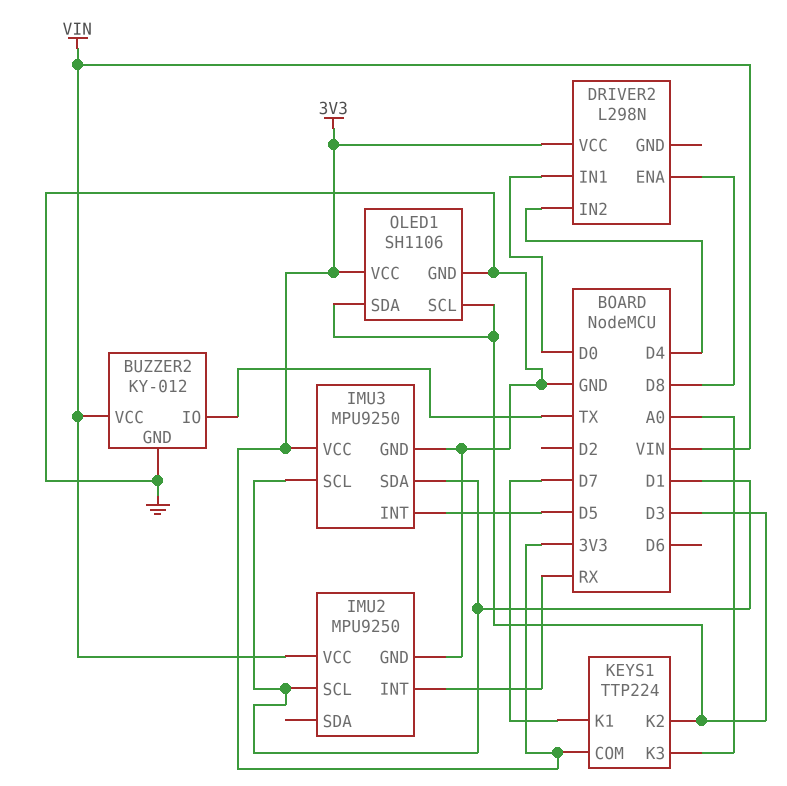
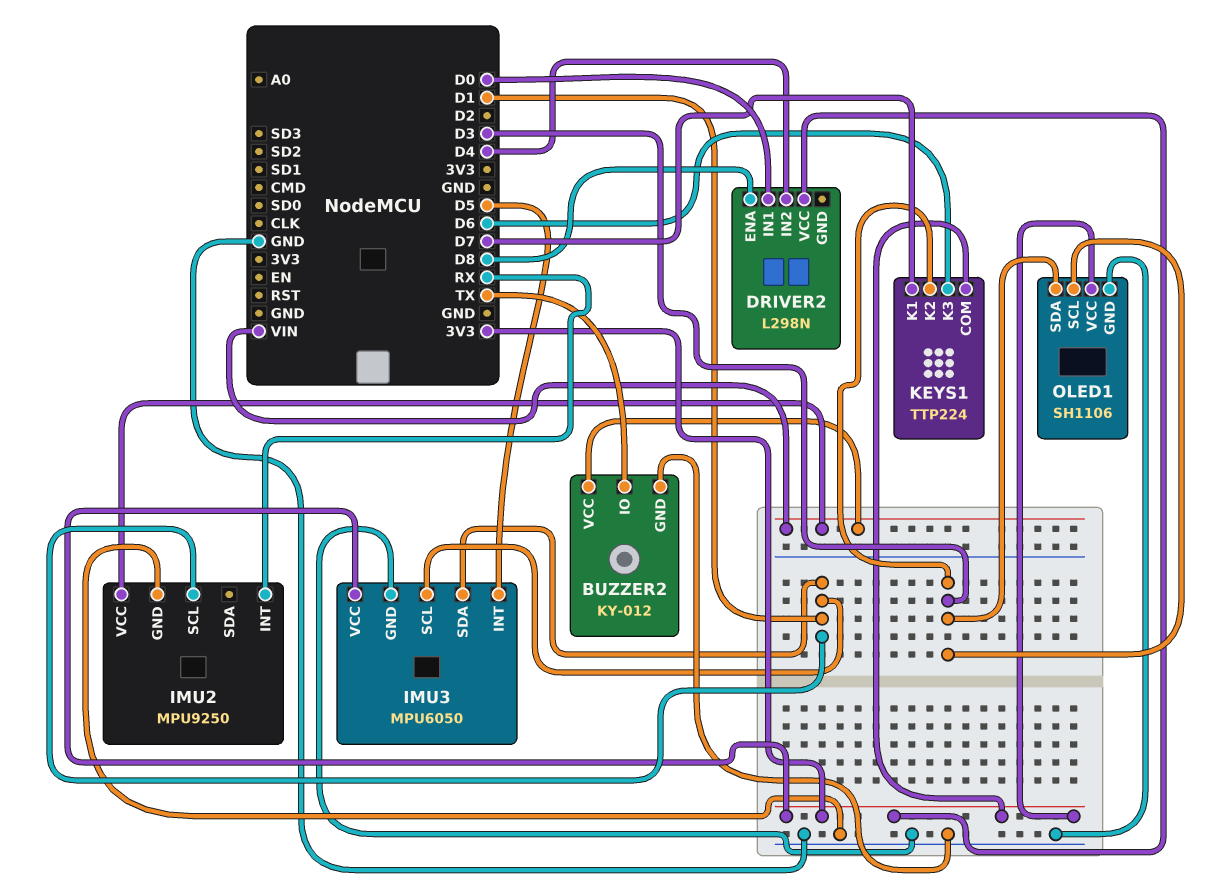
IMU3: MPU9250 -> MPU6050
KEYS1 pin K3: A0 -> D6

